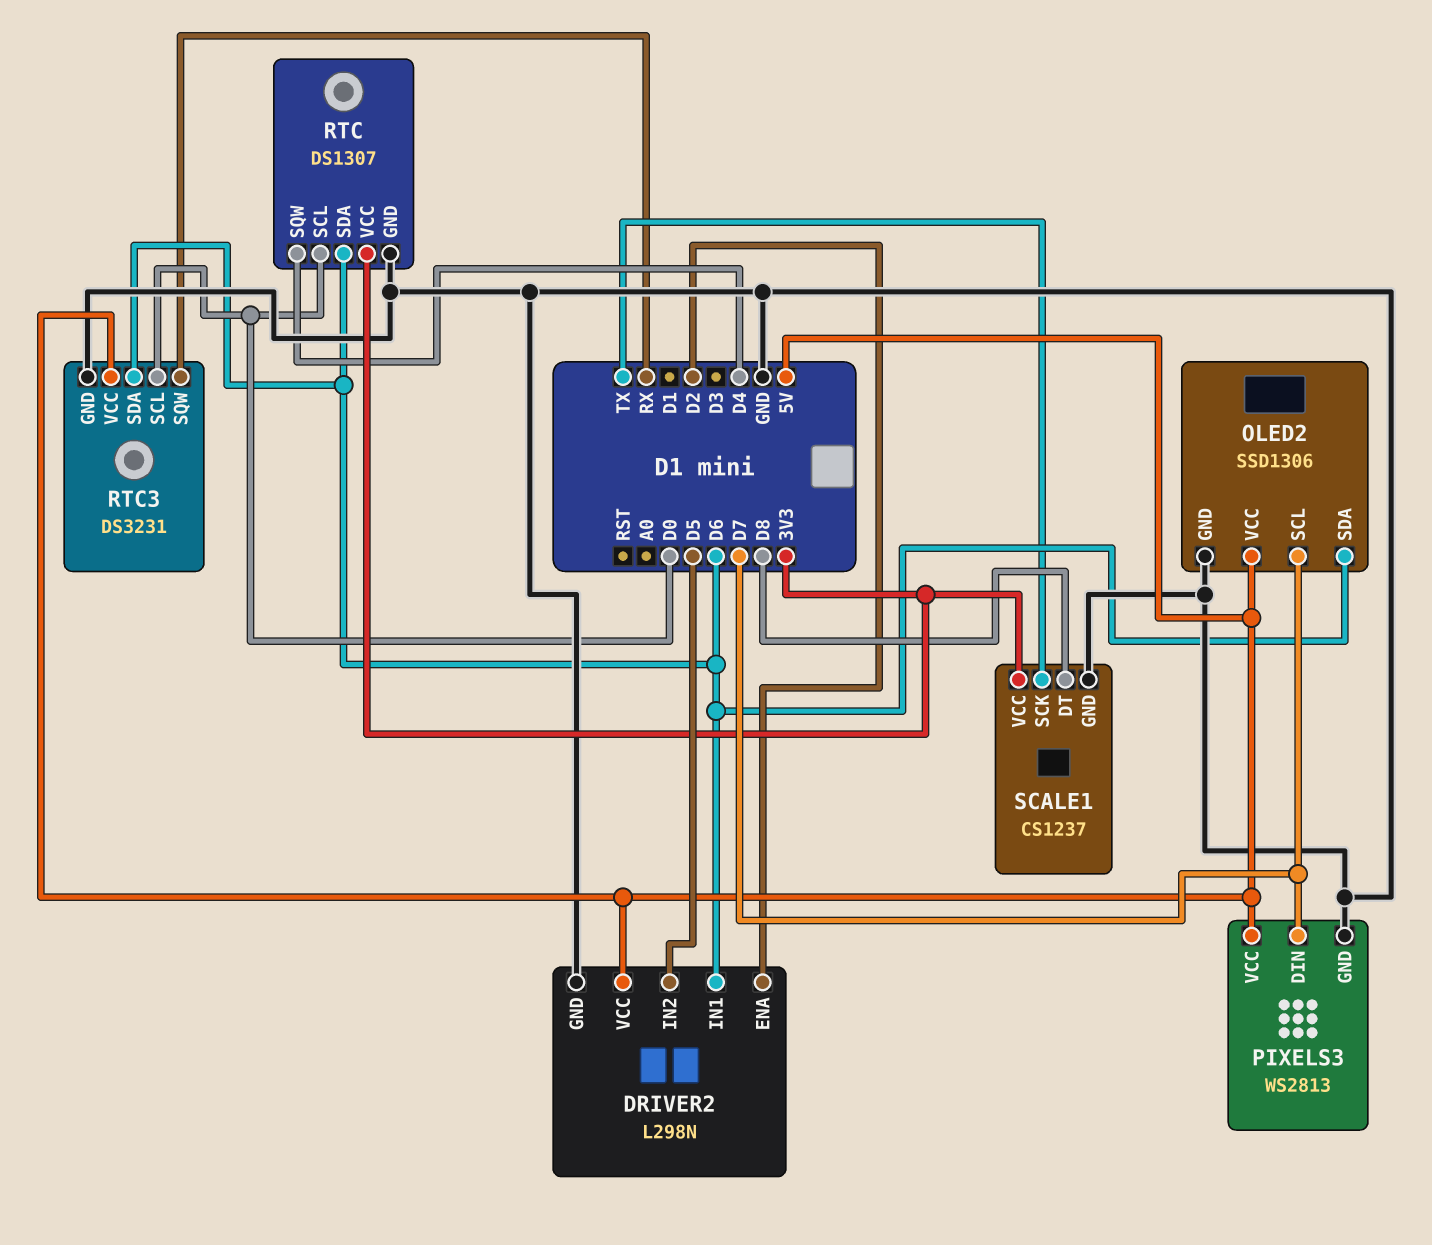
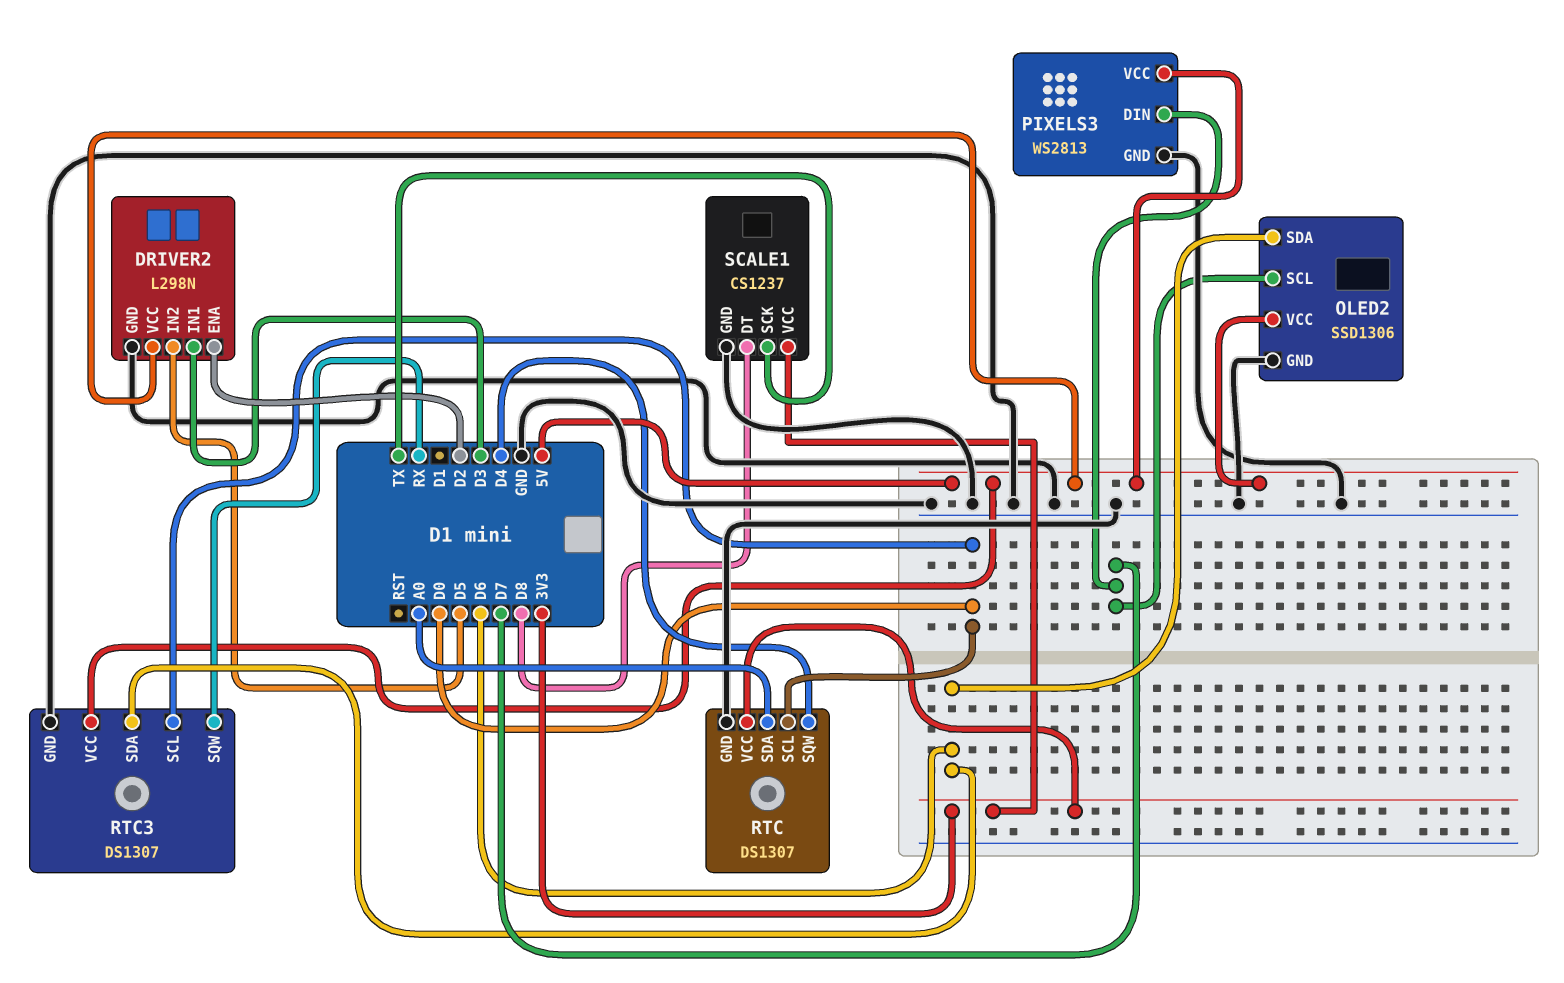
DRIVER2 pin IN1: D6 -> D3
RTC pin SDA: D6 -> A0
RTC3: DS3231 -> DS1307

